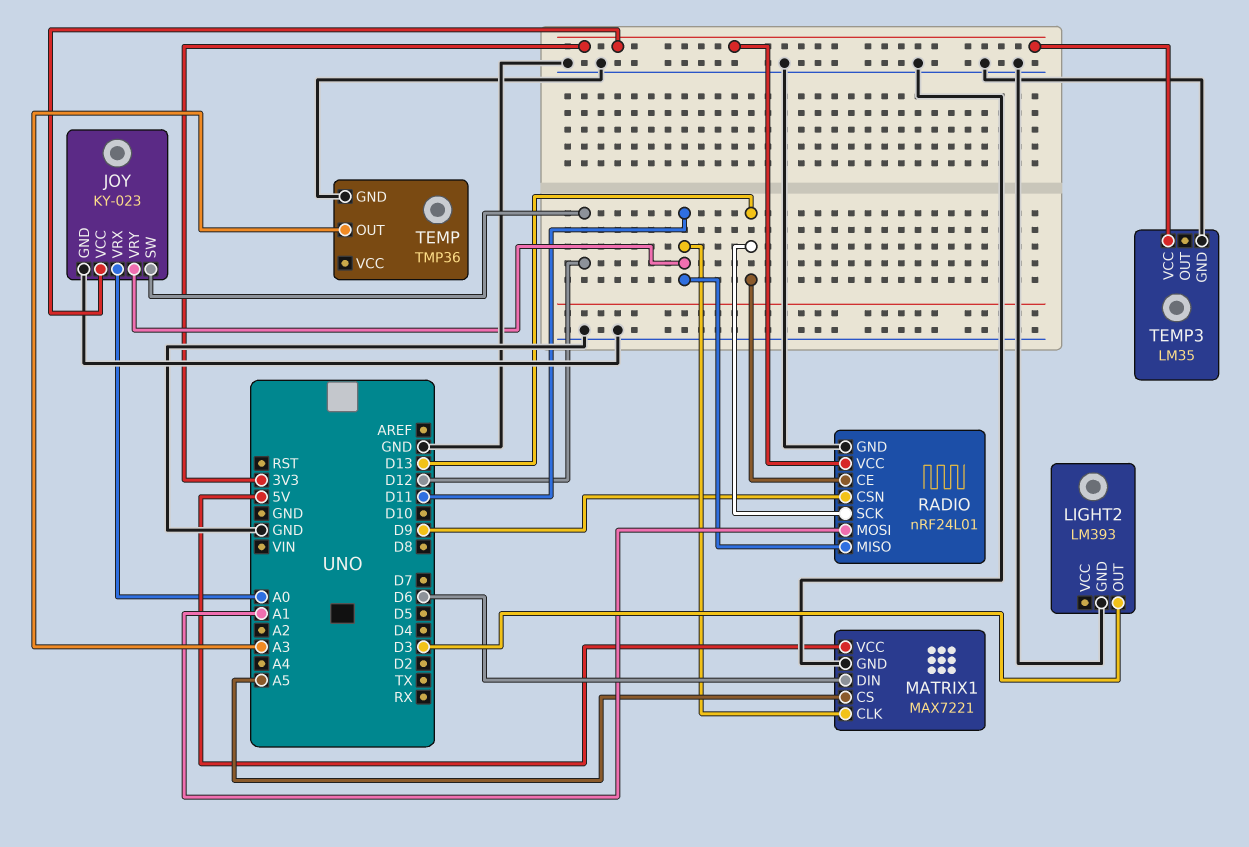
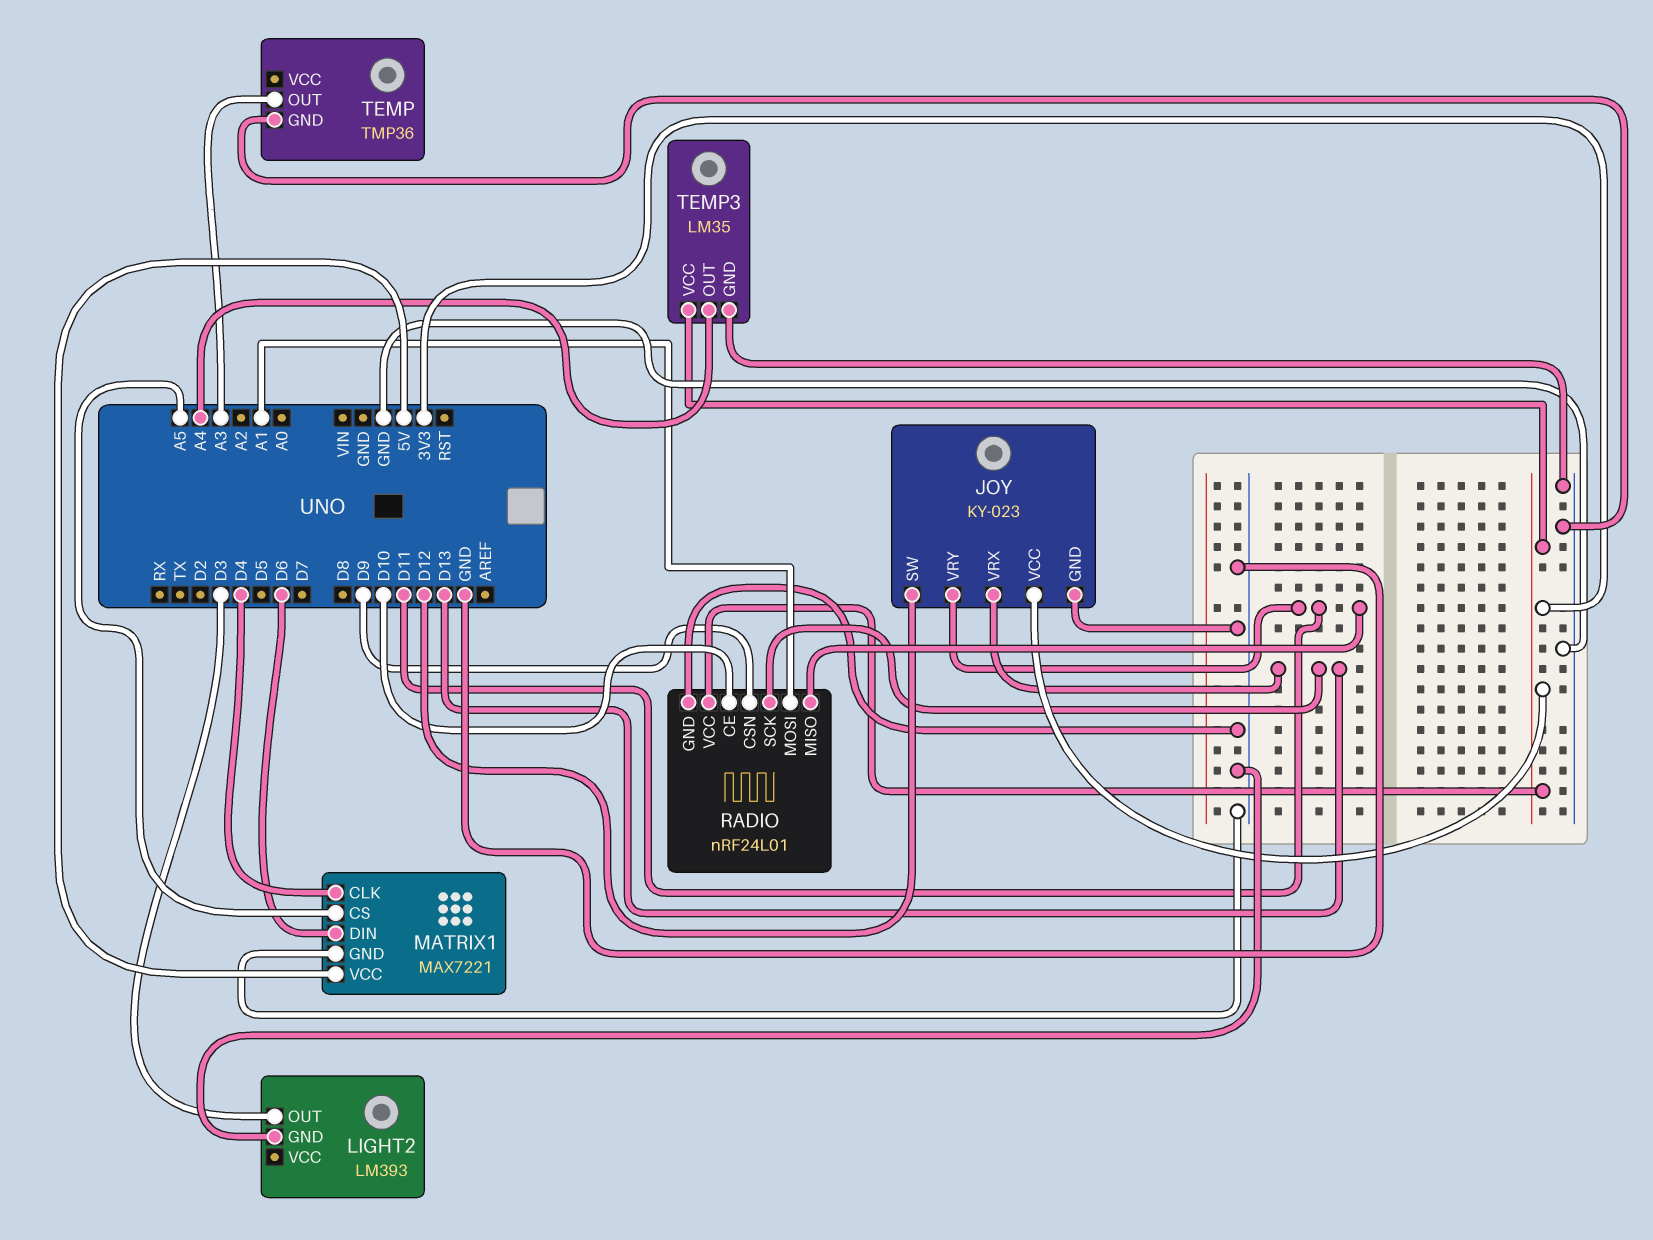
JOY pin VRX: A0 -> D13
MATRIX1 pin CLK: D11 -> D4
RADIO pin CE: D13 -> D10
TEMP3 pin OUT: none -> A4

